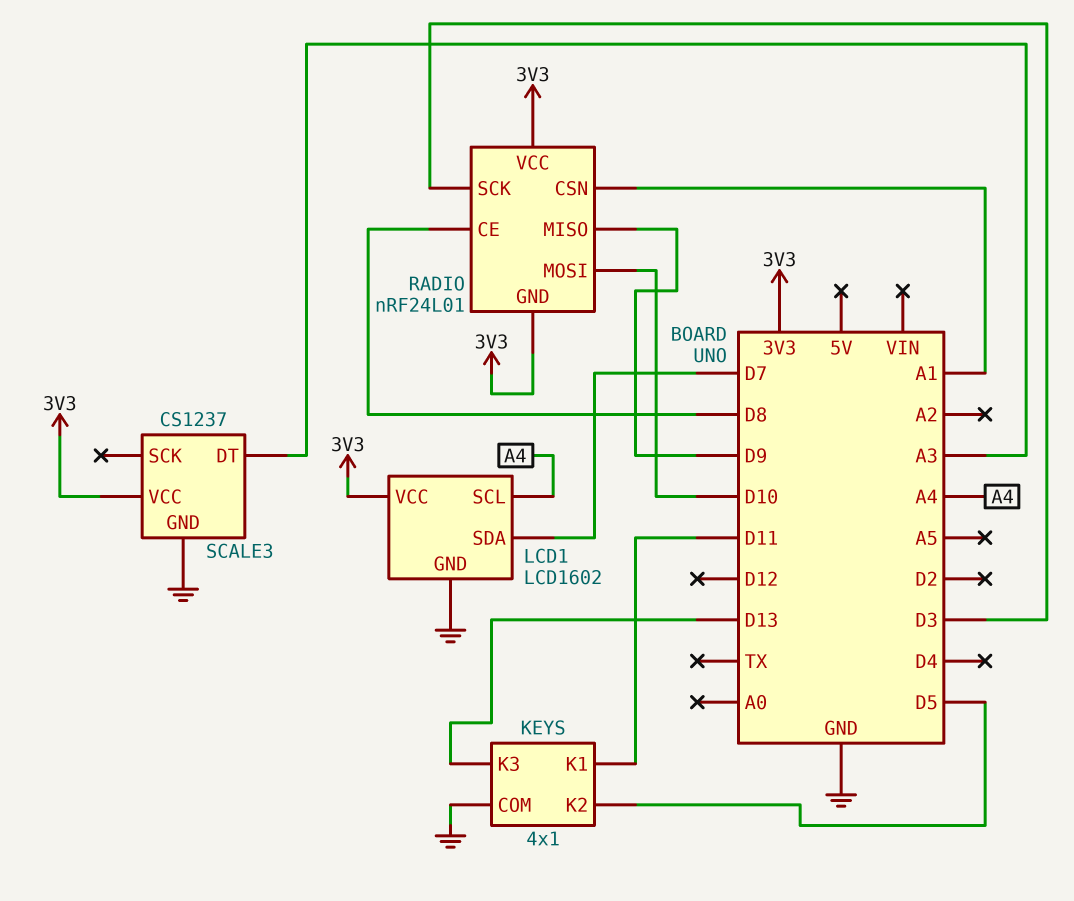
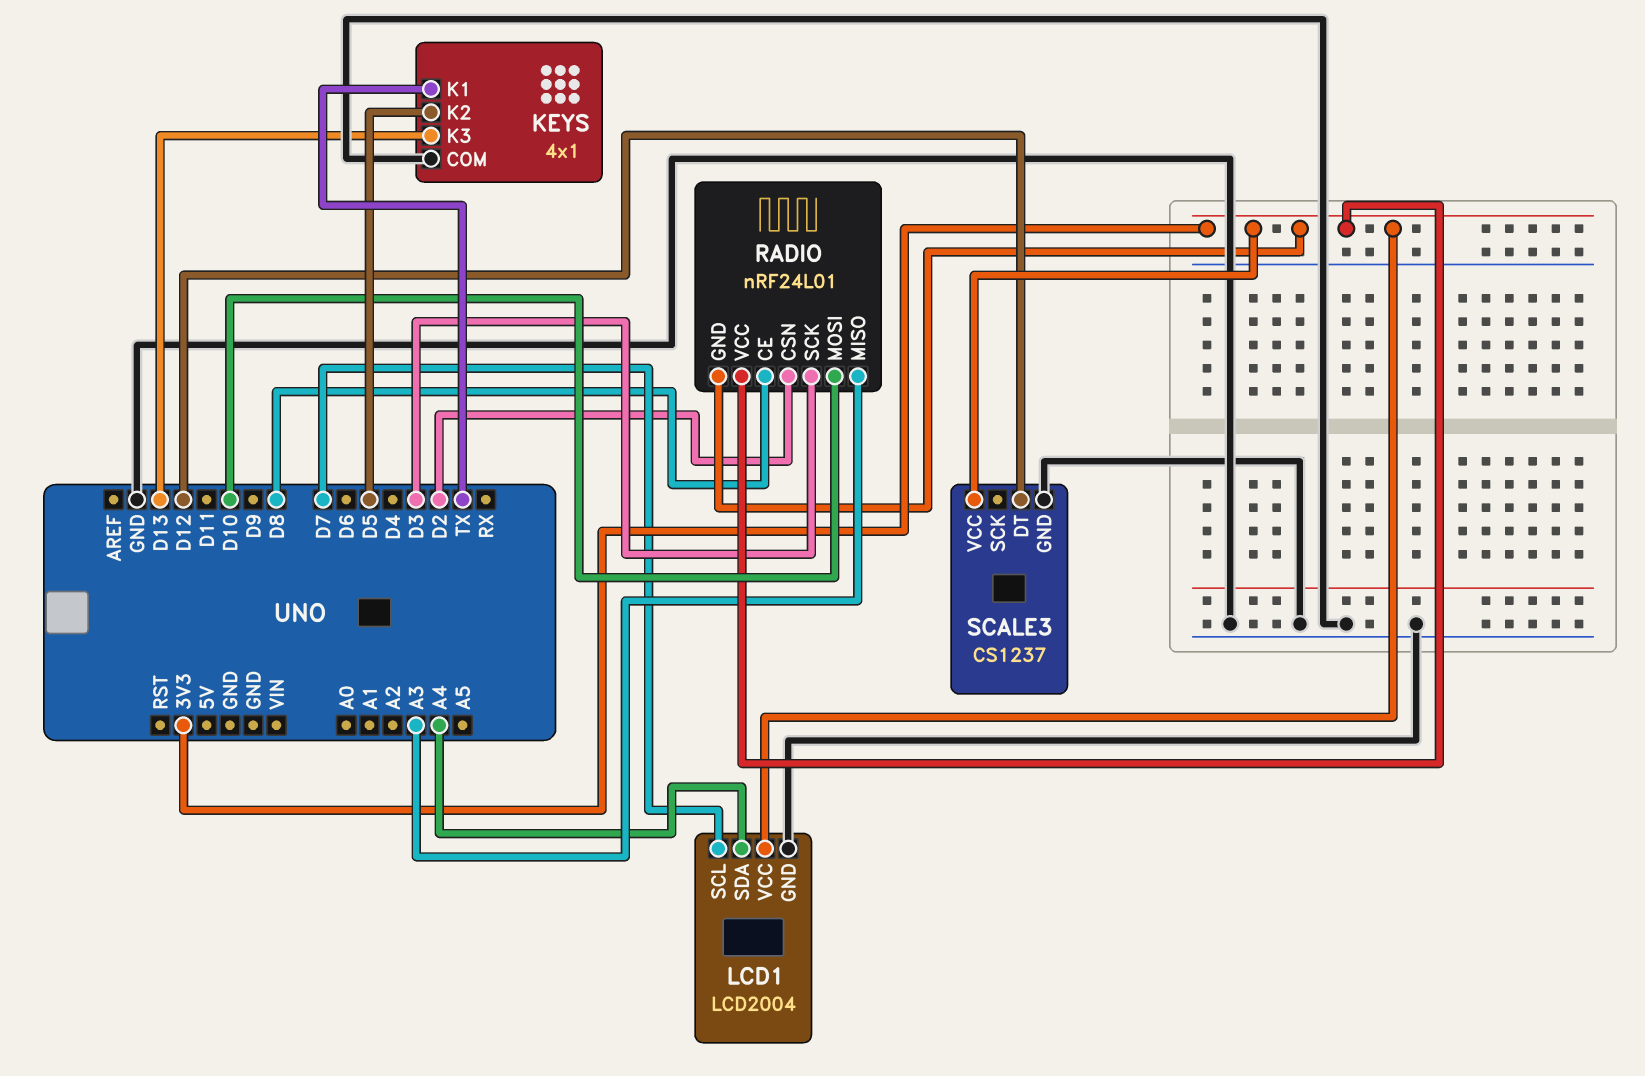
KEYS pin K1: D11 -> TX
LCD1: LCD1602 -> LCD2004
LCD1 pin SCL: A4 -> D7
LCD1 pin SDA: D7 -> A4
RADIO pin CSN: A1 -> D2
RADIO pin MISO: D9 -> A3
SCALE3 pin DT: A3 -> D12

